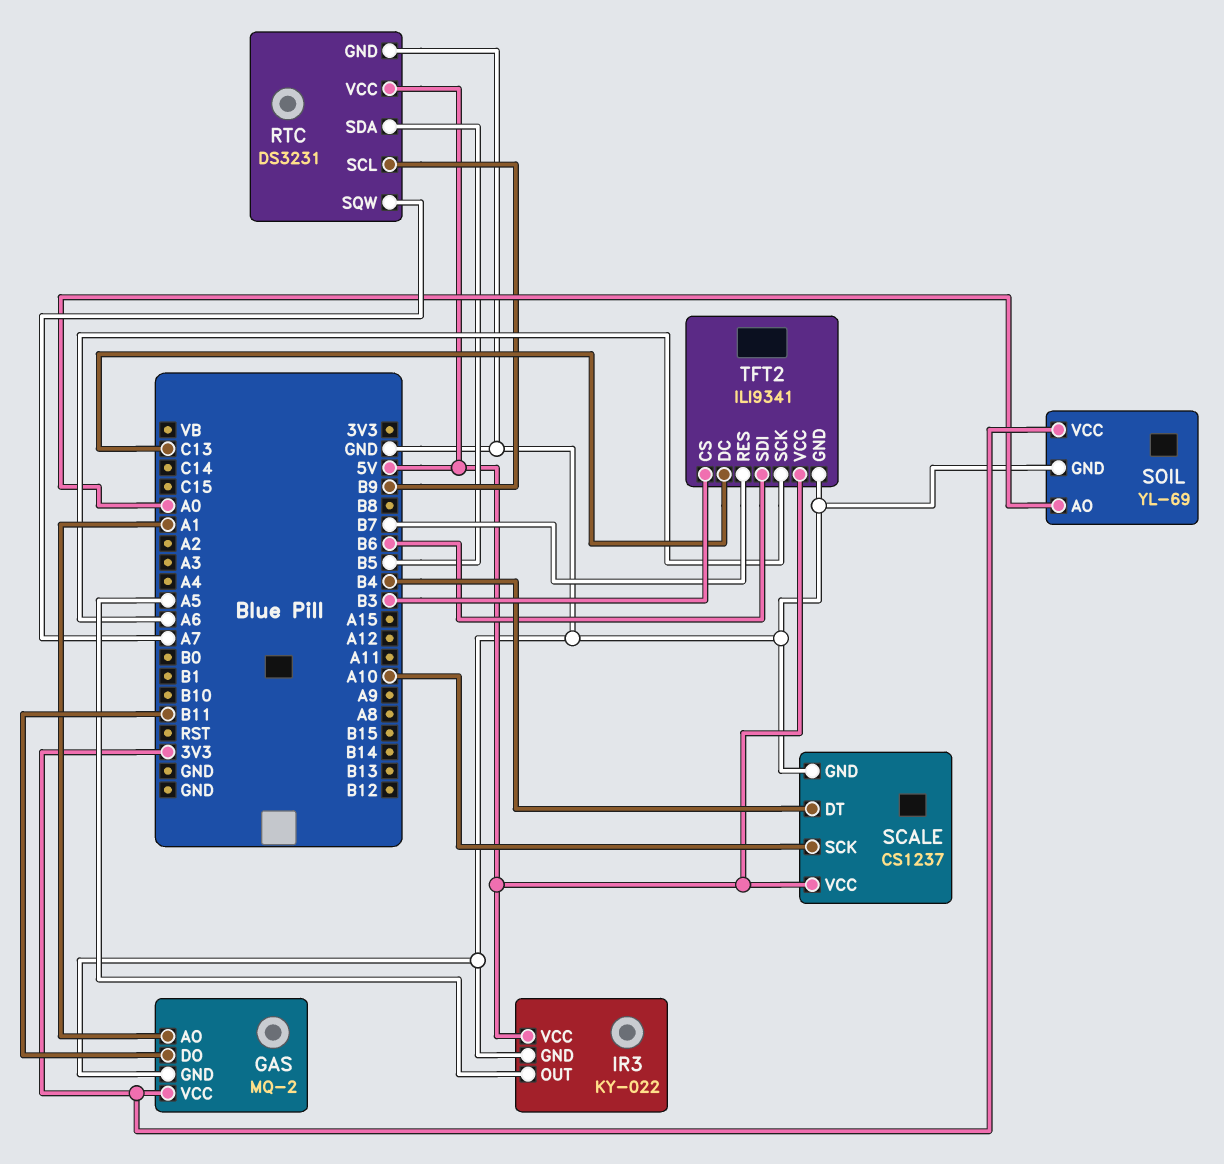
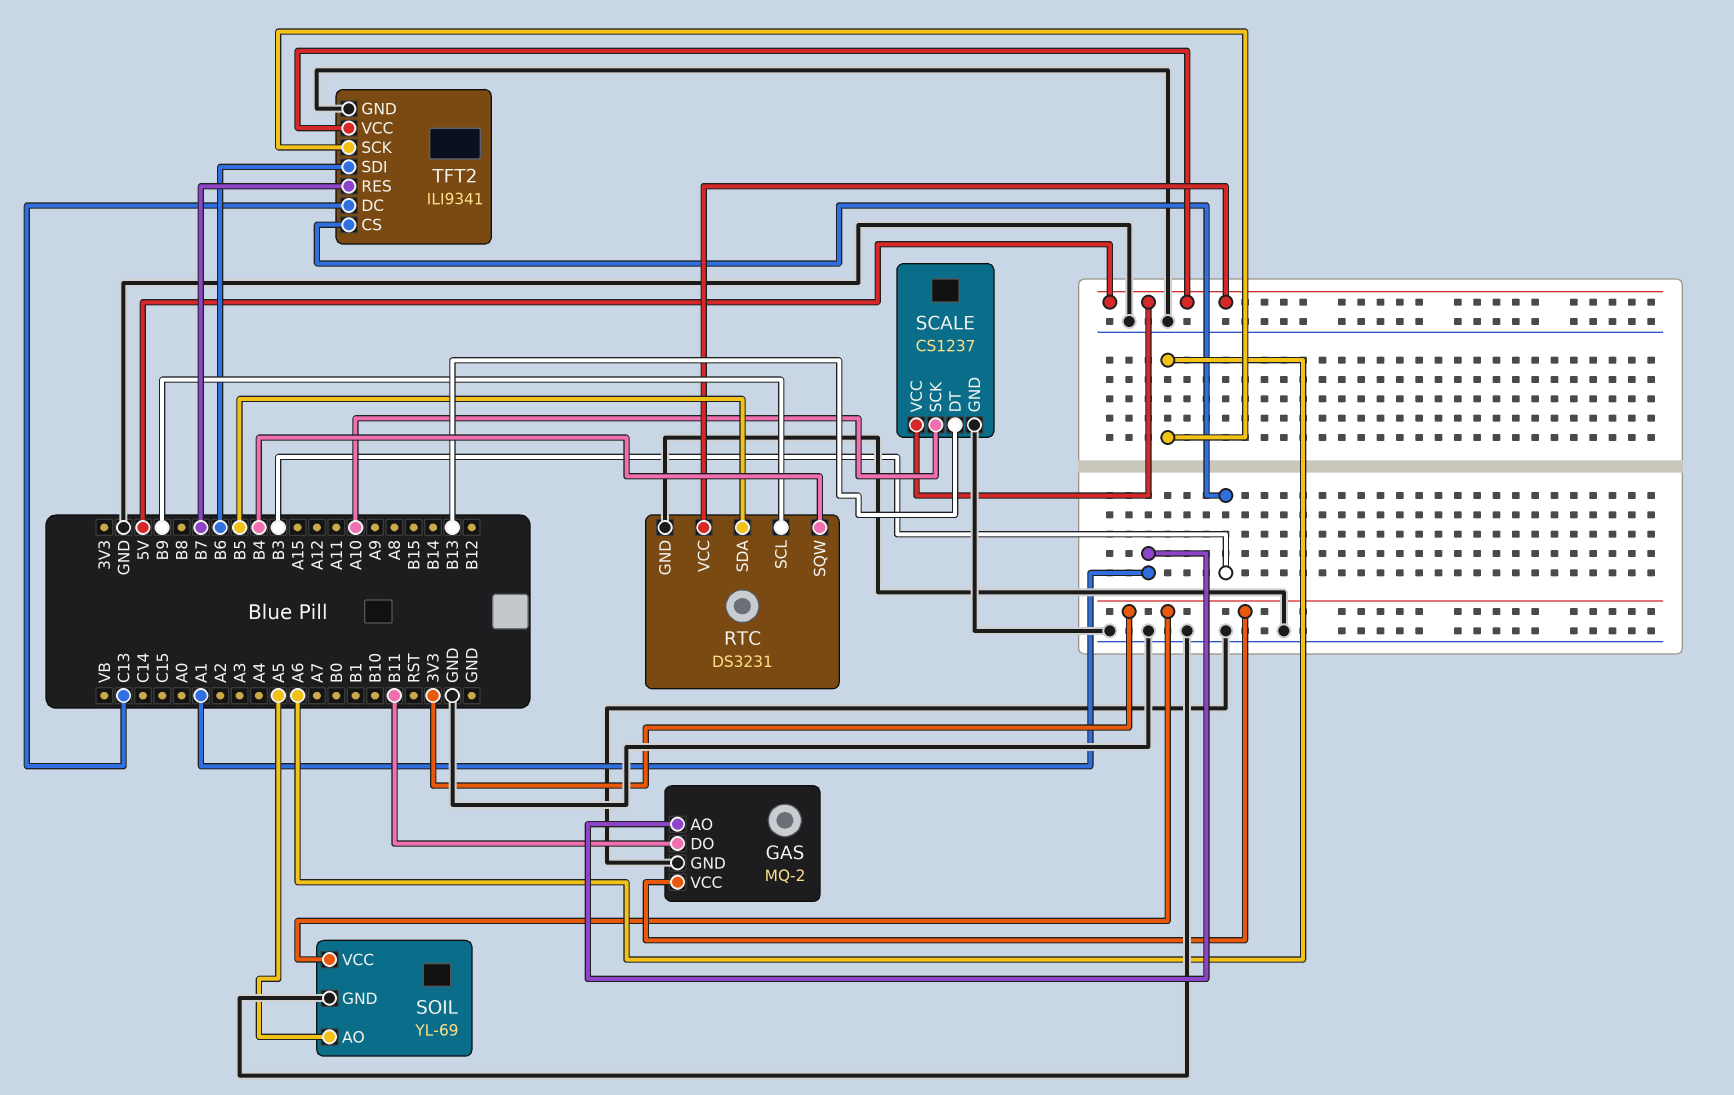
IR3: KY-022 -> none
IR3 pin GND: GND -> none
IR3 pin OUT: A5 -> none
IR3 pin VCC: 5V -> none
RTC pin SQW: A7 -> B4
SCALE pin DT: B4 -> B13
SOIL pin AO: A0 -> A5

